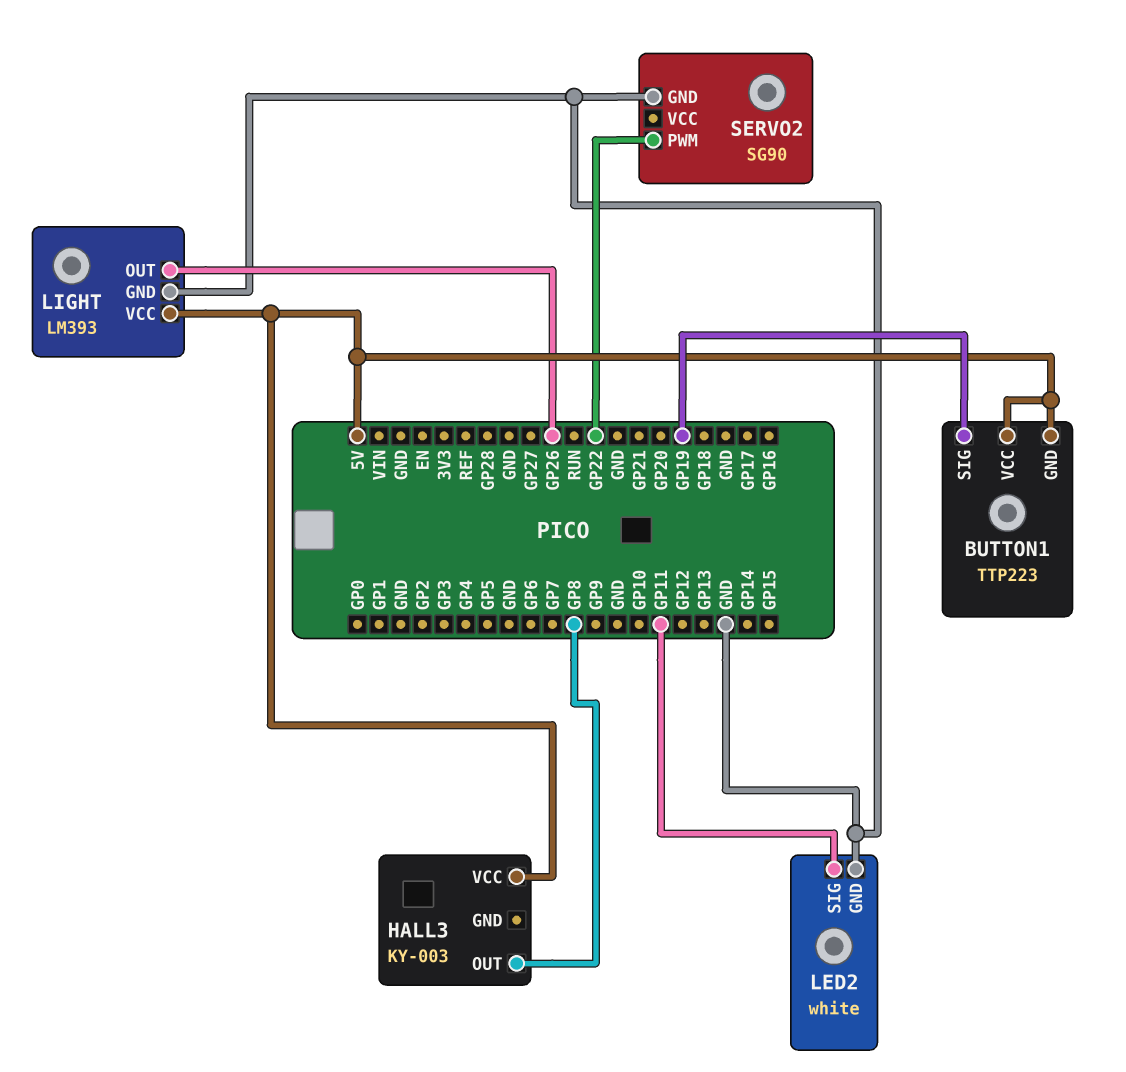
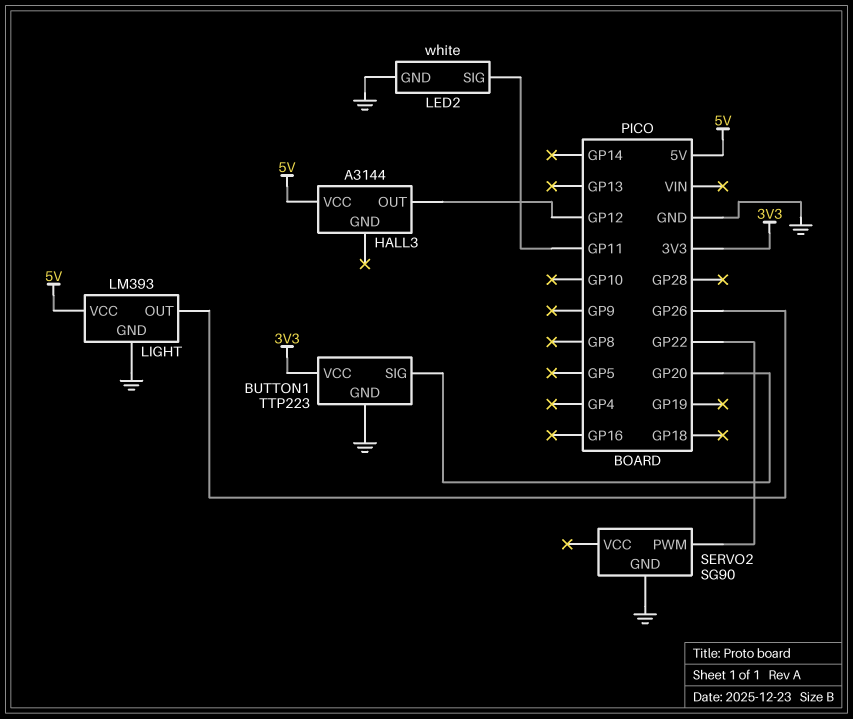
BUTTON1 pin GND: 5V -> GND
BUTTON1 pin SIG: GP19 -> GP20
BUTTON1 pin VCC: 5V -> 3V3
HALL3: KY-003 -> A3144
HALL3 pin OUT: GP8 -> GP12

